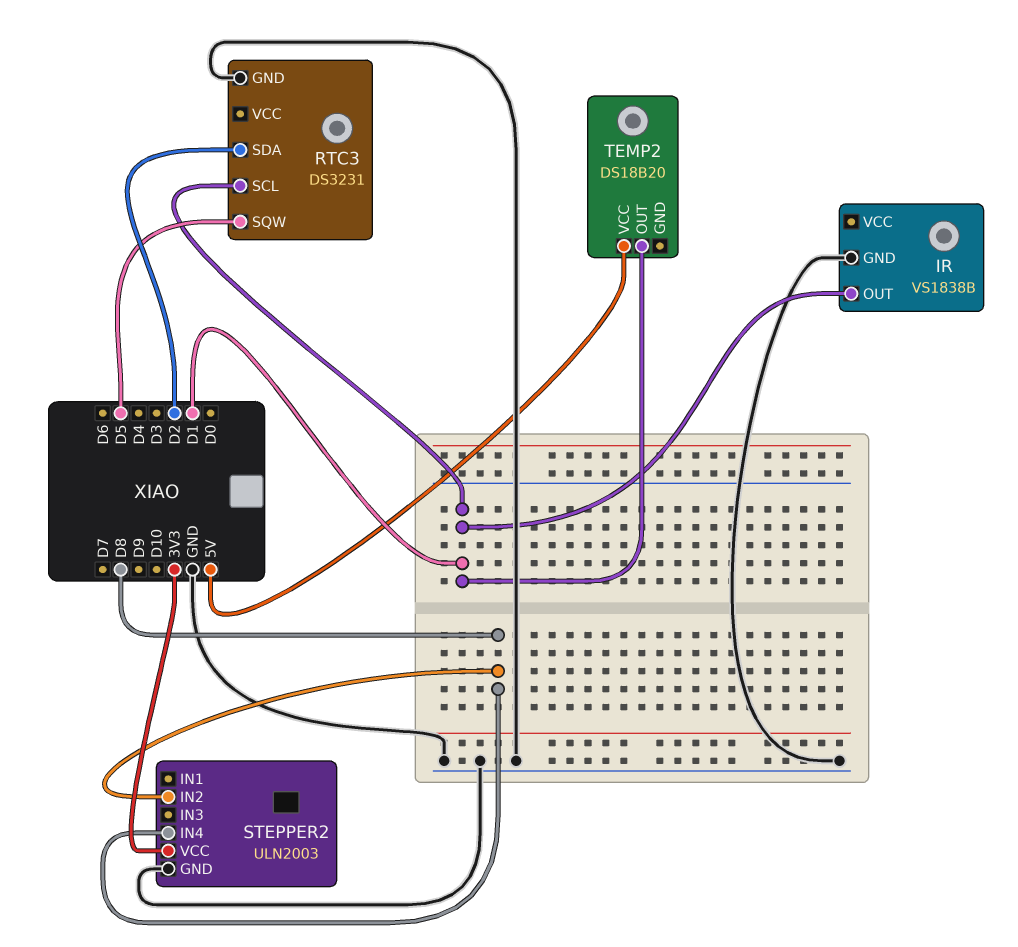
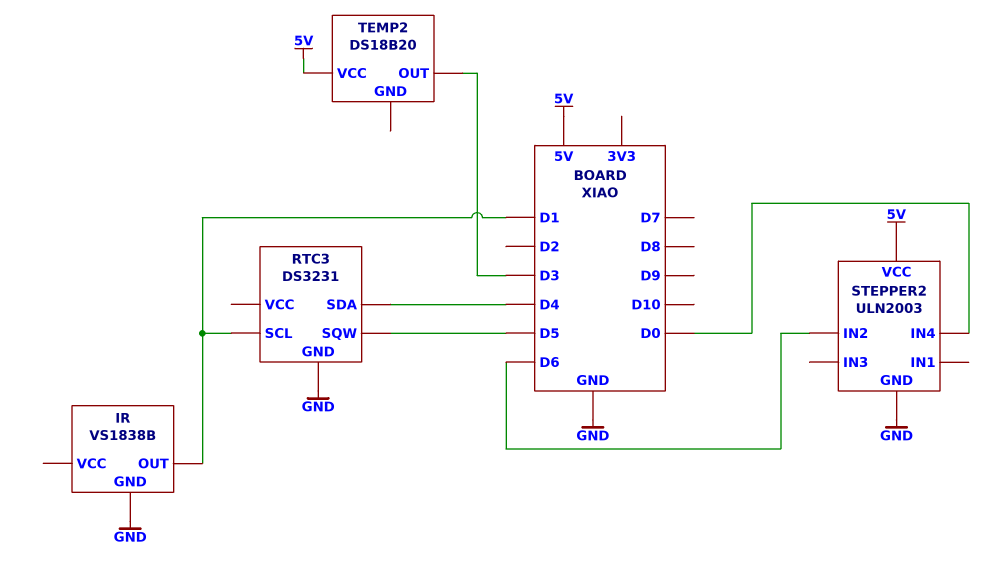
RTC3 pin SDA: D2 -> D4
STEPPER2 pin IN2: D8 -> D6
STEPPER2 pin IN4: D8 -> D0
STEPPER2 pin VCC: 3V3 -> 5V
TEMP2 pin OUT: D1 -> D3

